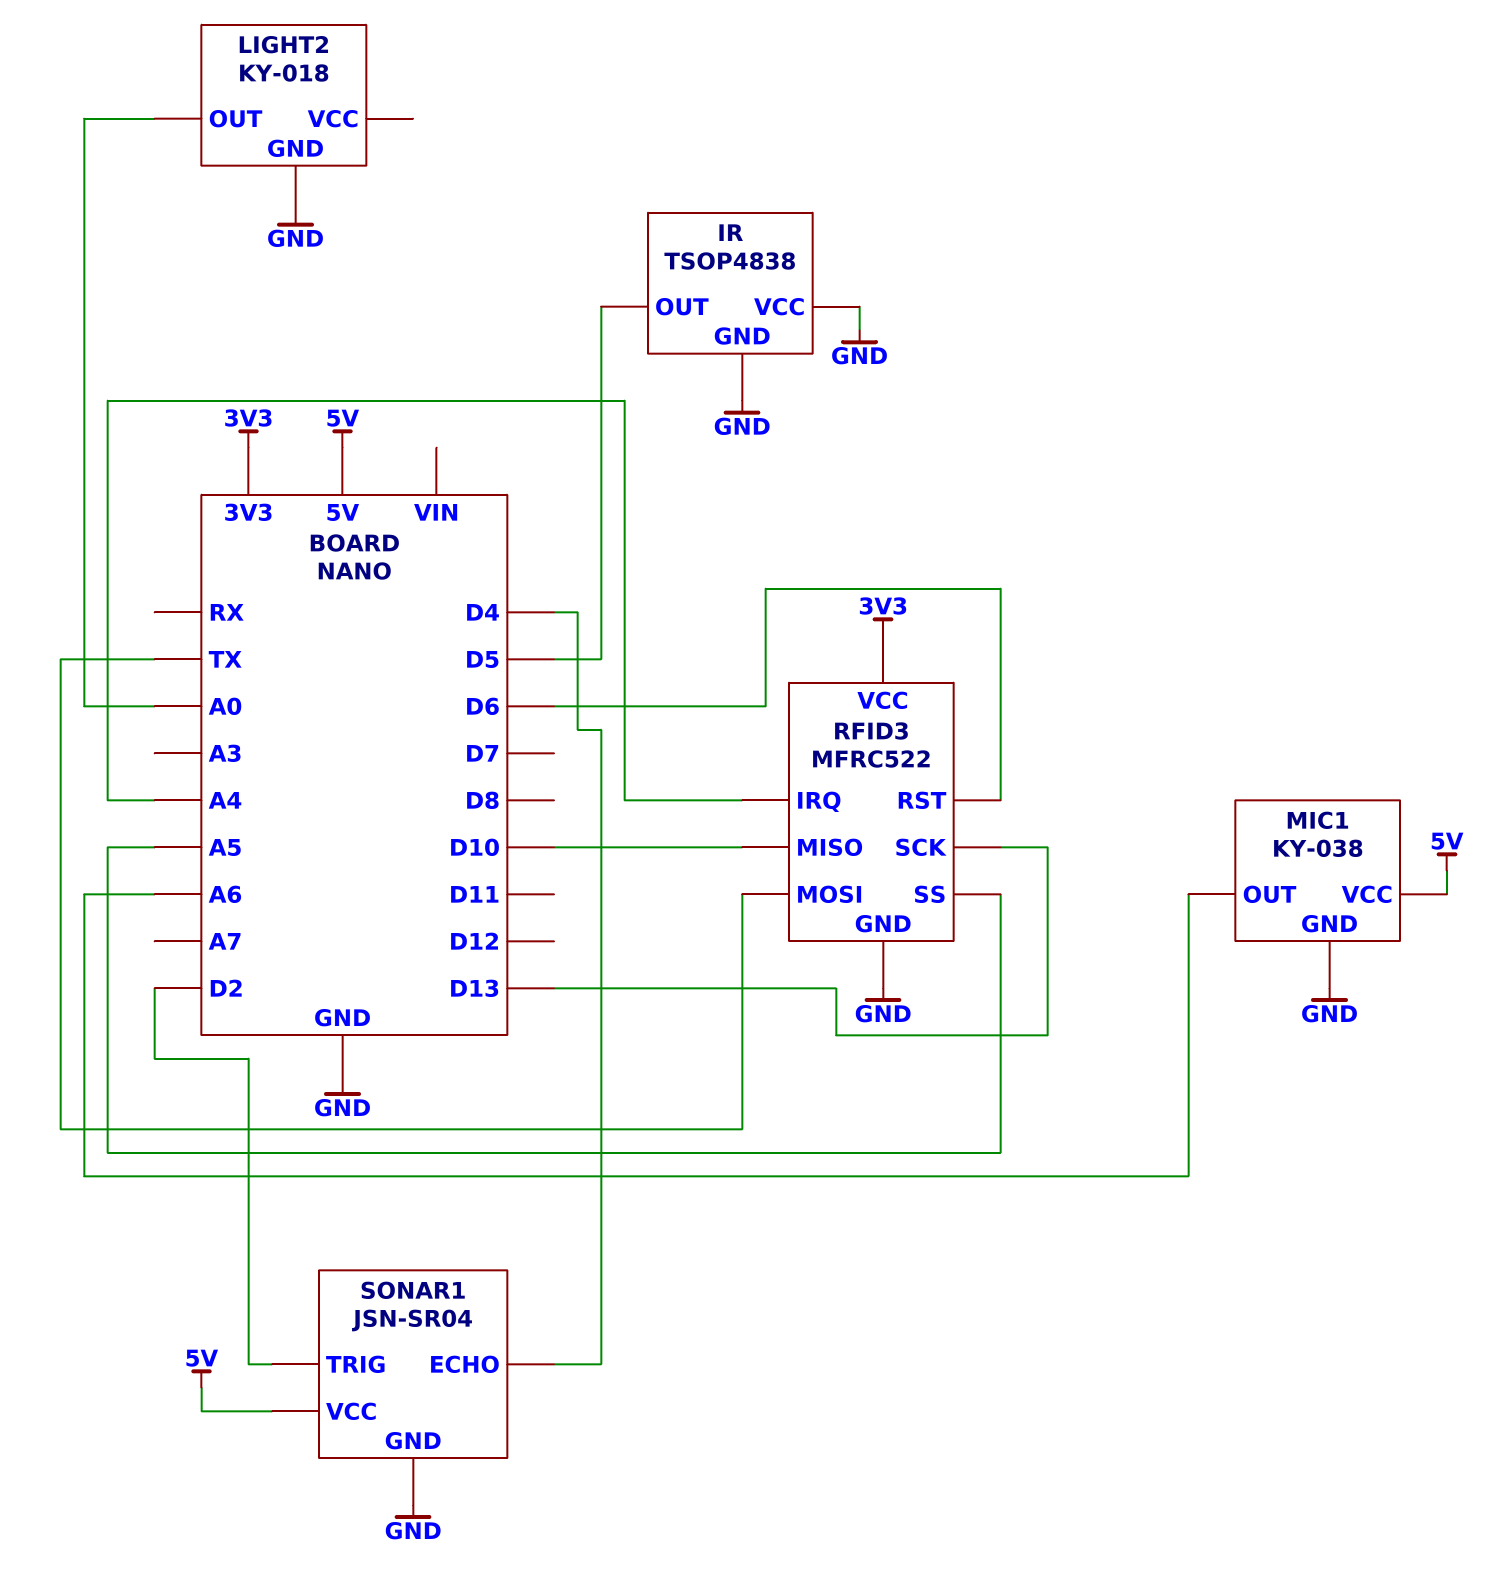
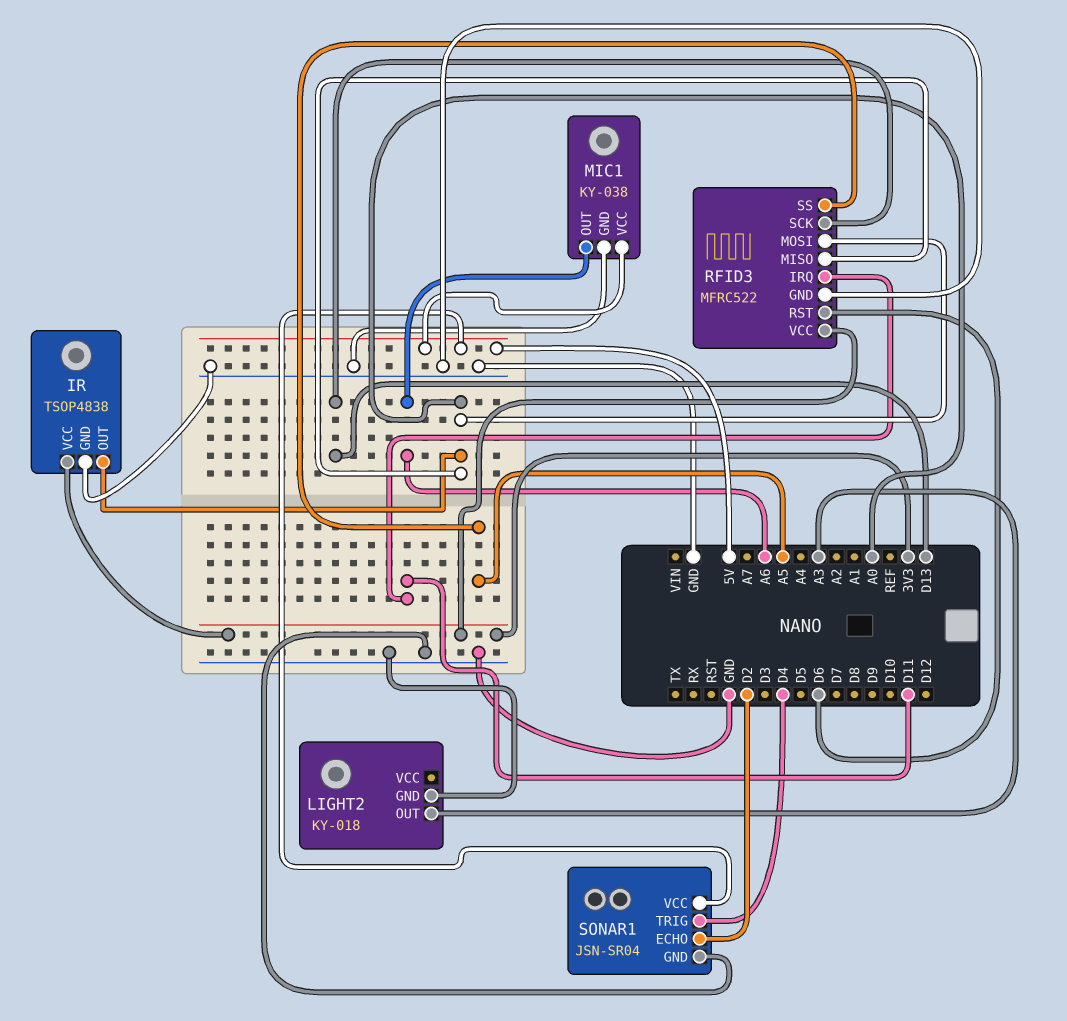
IR pin OUT: D5 -> A0
IR pin VCC: GND -> 3V3
LIGHT2 pin OUT: A0 -> A3
RFID3 pin IRQ: A4 -> D11
RFID3 pin MISO: D10 -> A0
RFID3 pin MOSI: TX -> A0
SONAR1 pin ECHO: D4 -> D2
SONAR1 pin TRIG: D2 -> D4

